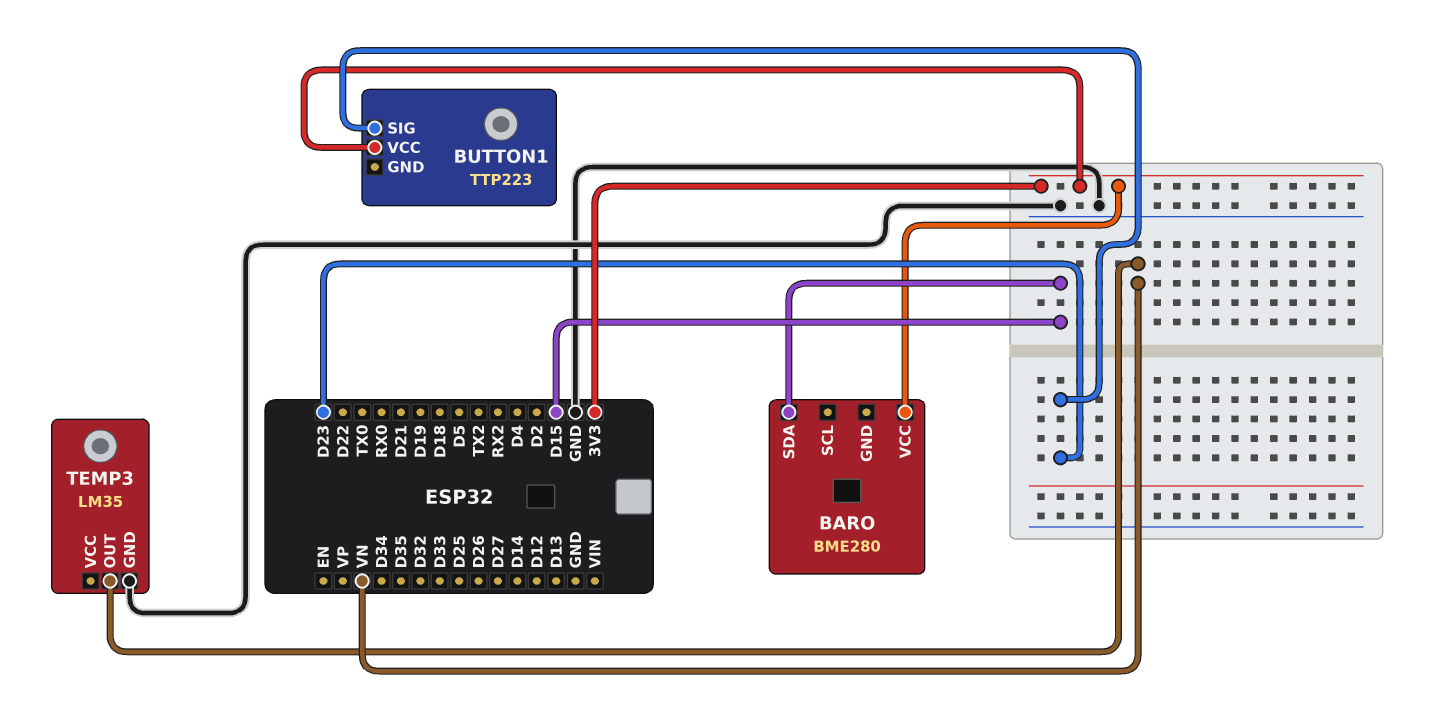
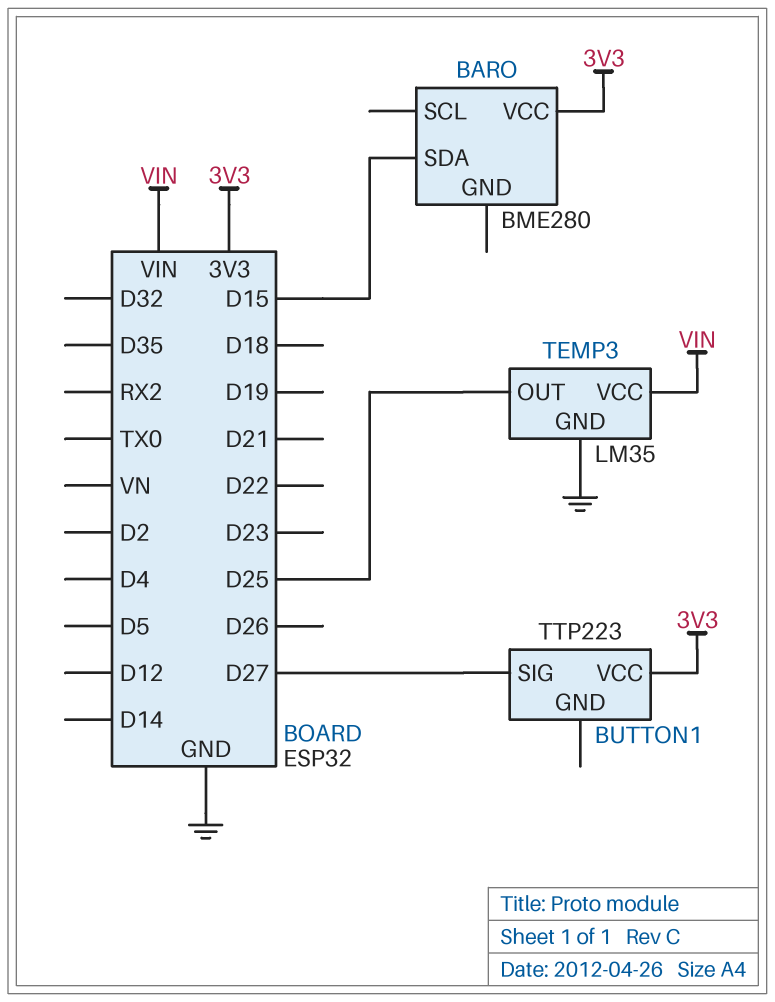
BUTTON1 pin SIG: D23 -> D27
TEMP3 pin OUT: VN -> D25
TEMP3 pin VCC: none -> VIN

